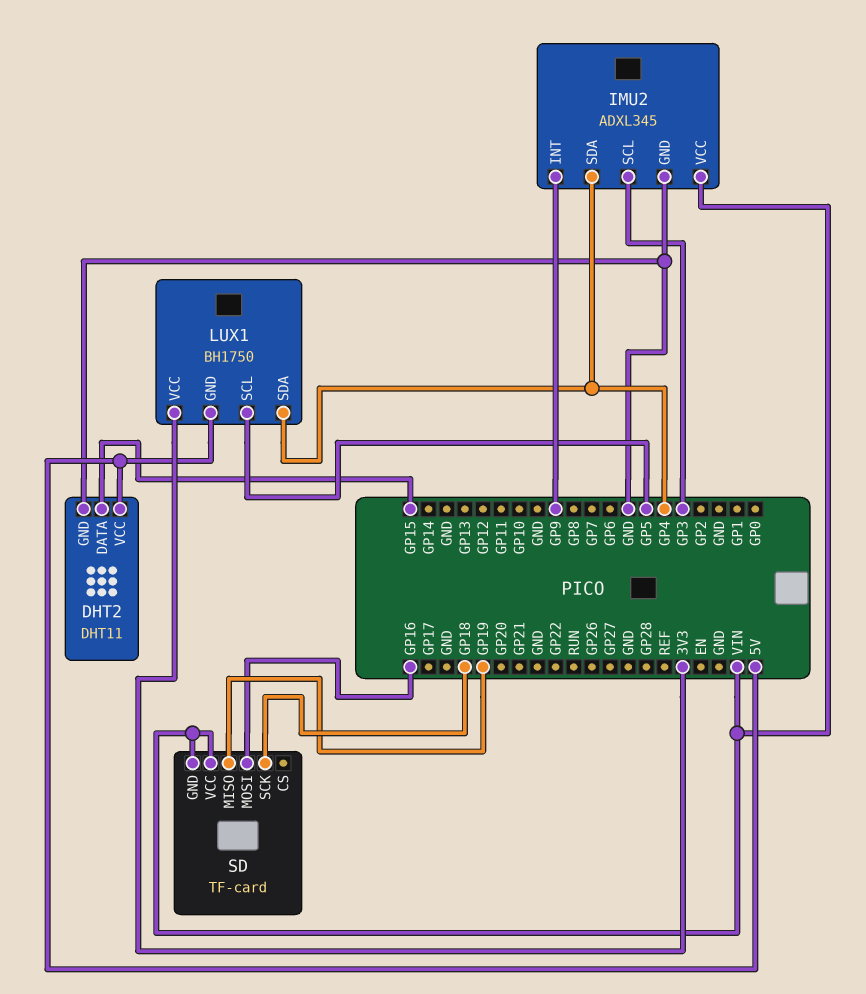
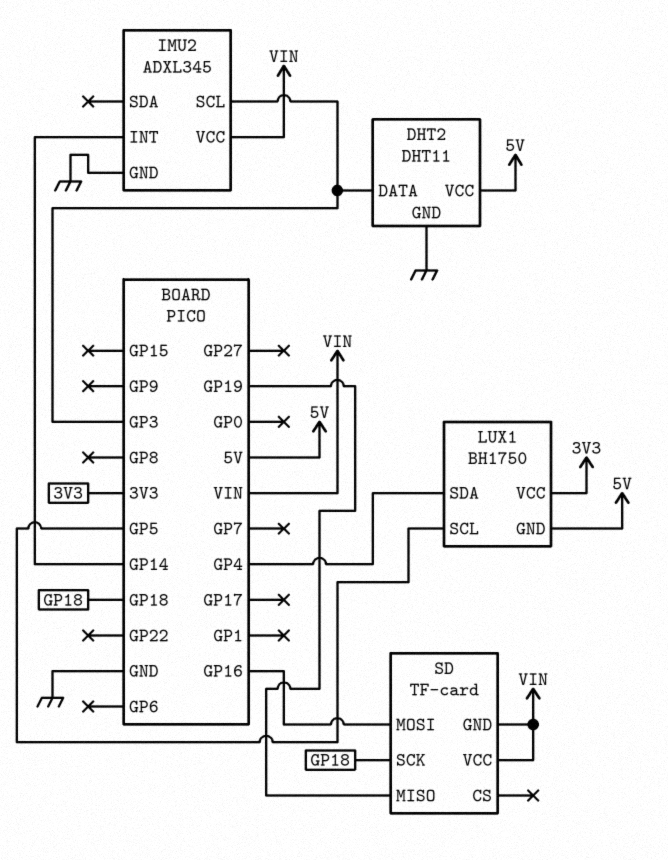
DHT2 pin DATA: GP15 -> GP3
IMU2 pin INT: GP9 -> GP14
IMU2 pin SDA: GP4 -> none

